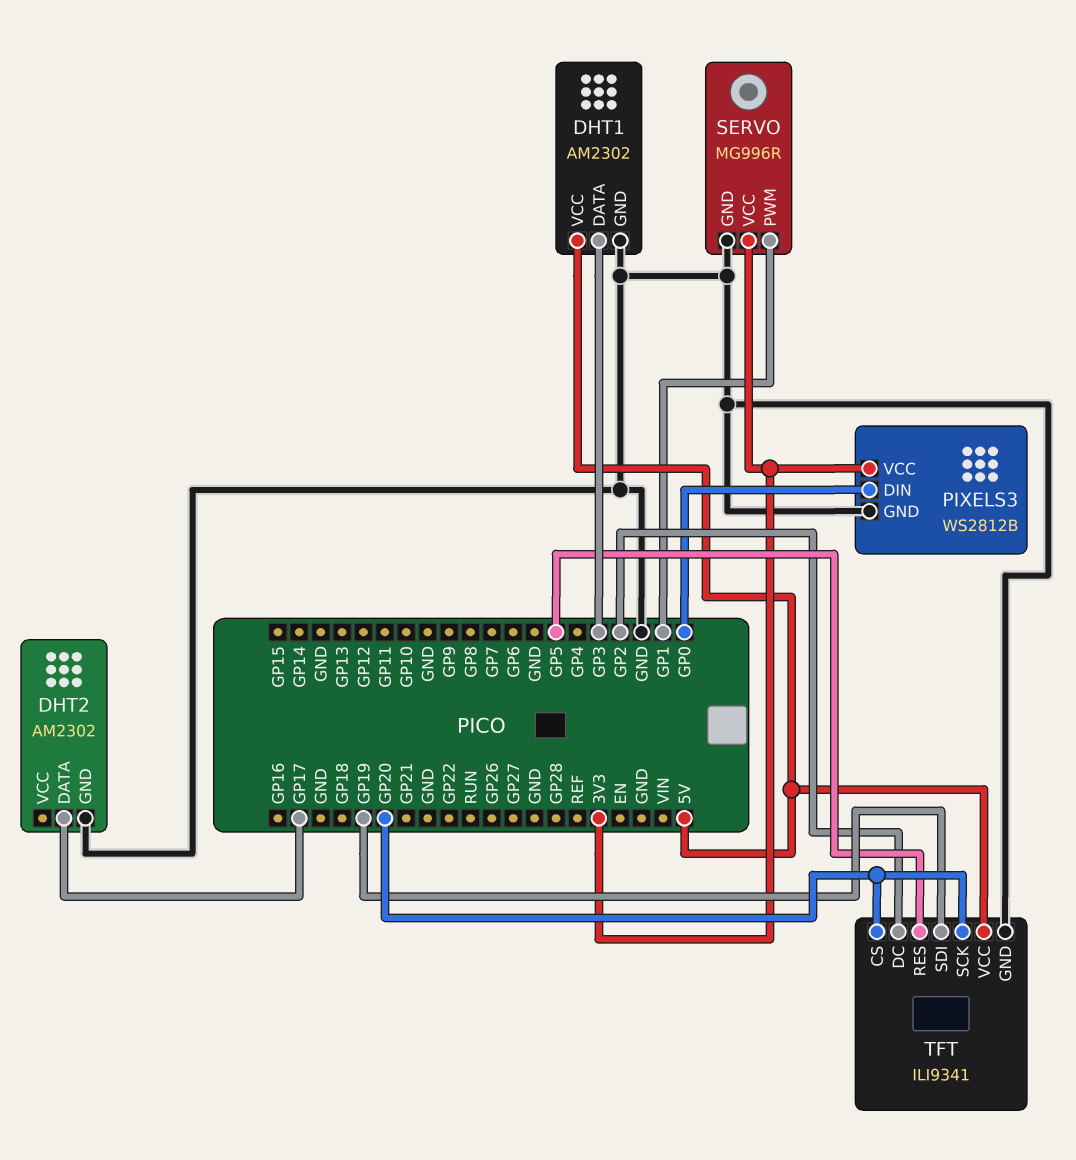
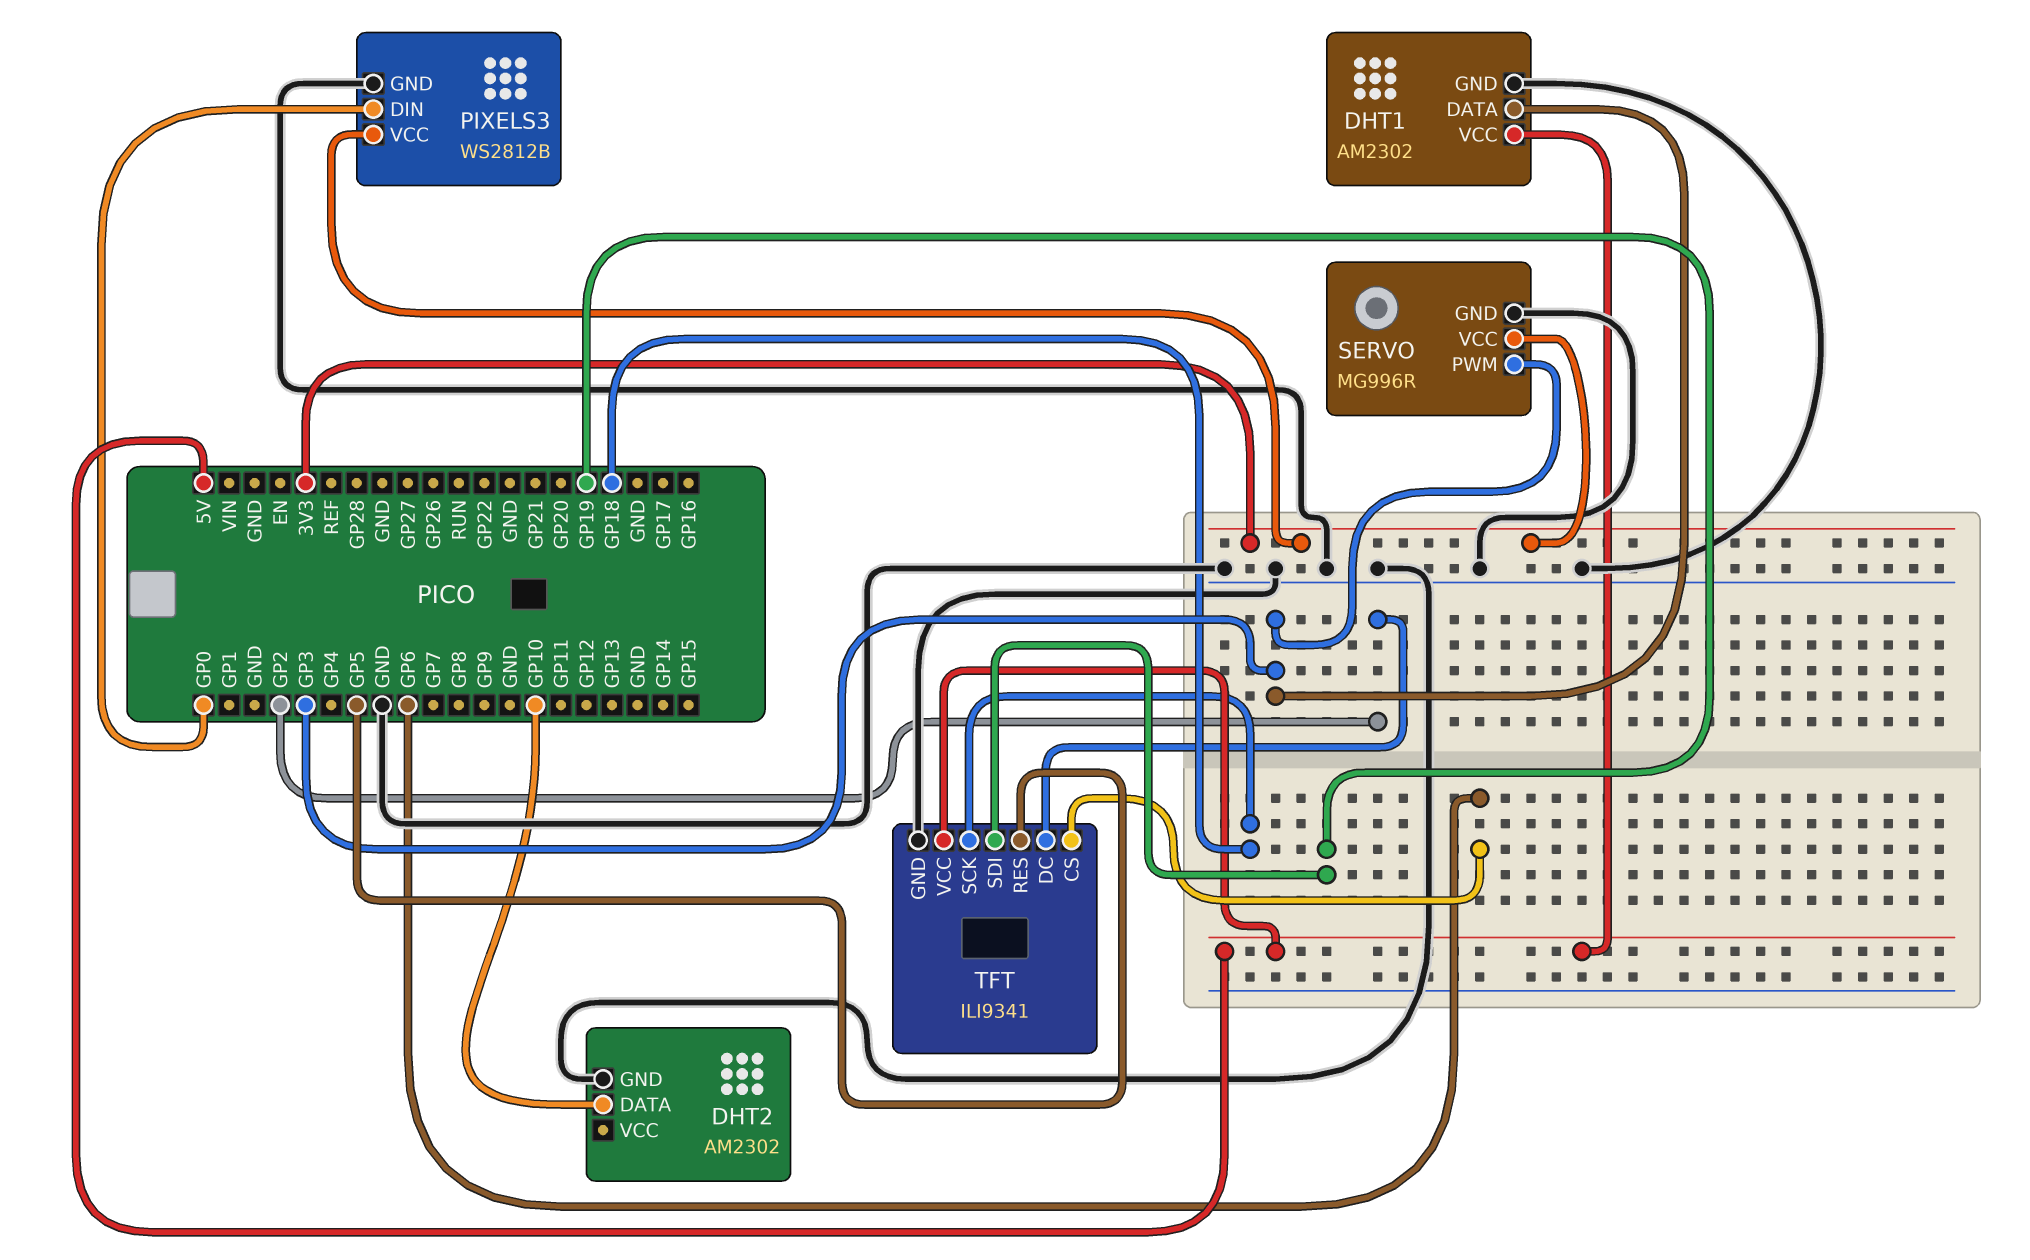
DHT2 pin DATA: GP17 -> GP10
SERVO pin PWM: GP1 -> GP3
TFT pin CS: GP20 -> GP6
TFT pin SCK: GP20 -> GP18

